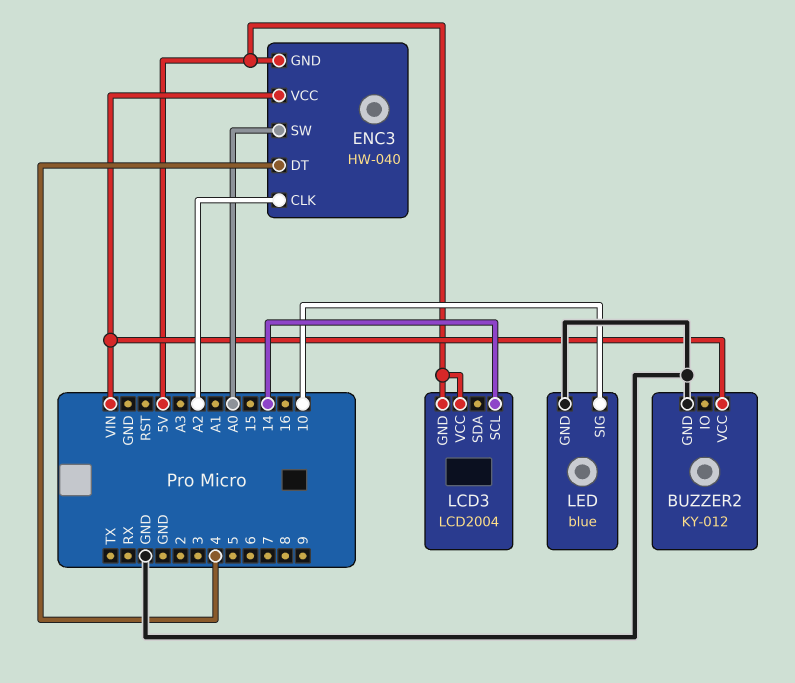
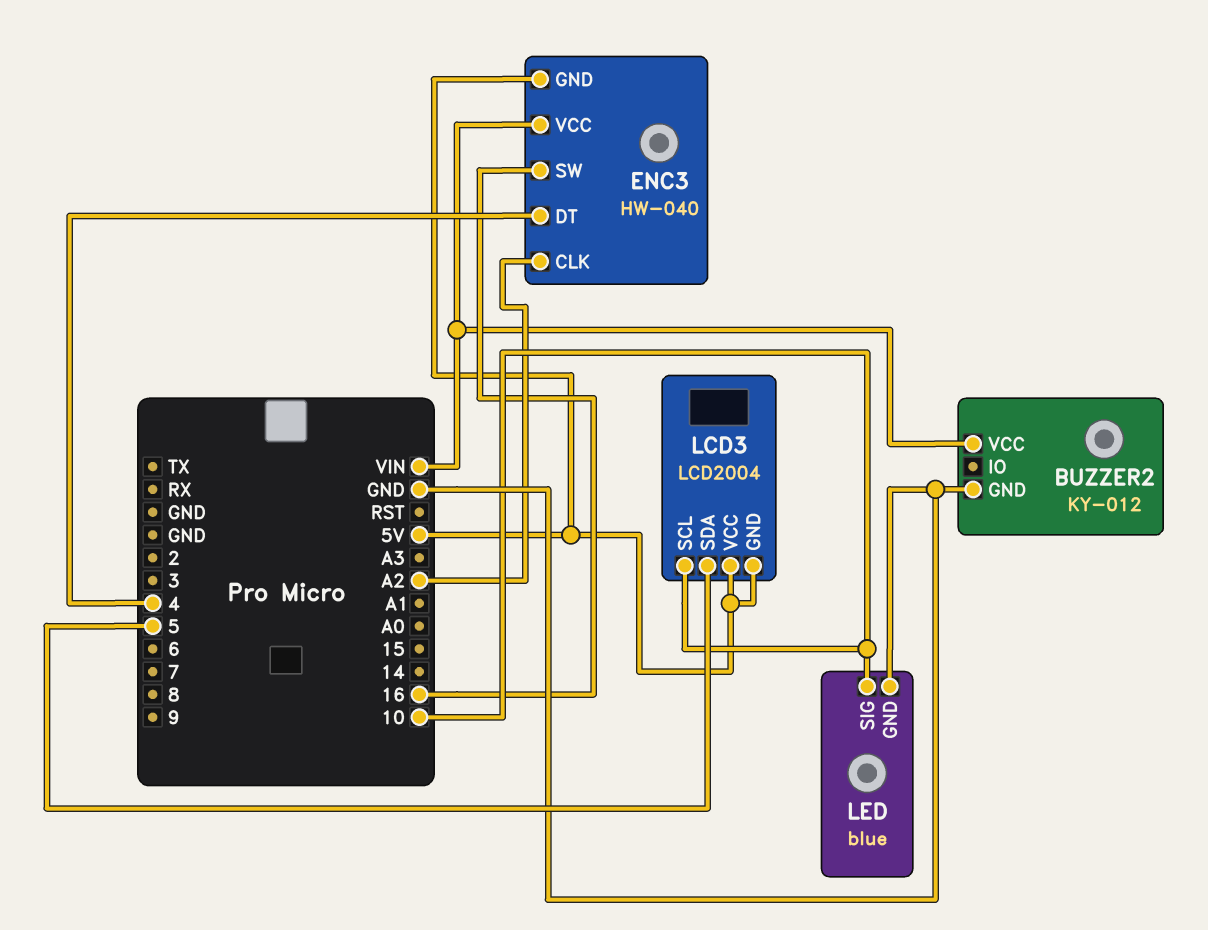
ENC3 pin SW: A0 -> 16
LCD3 pin SCL: 14 -> 10
LCD3 pin SDA: none -> 5

